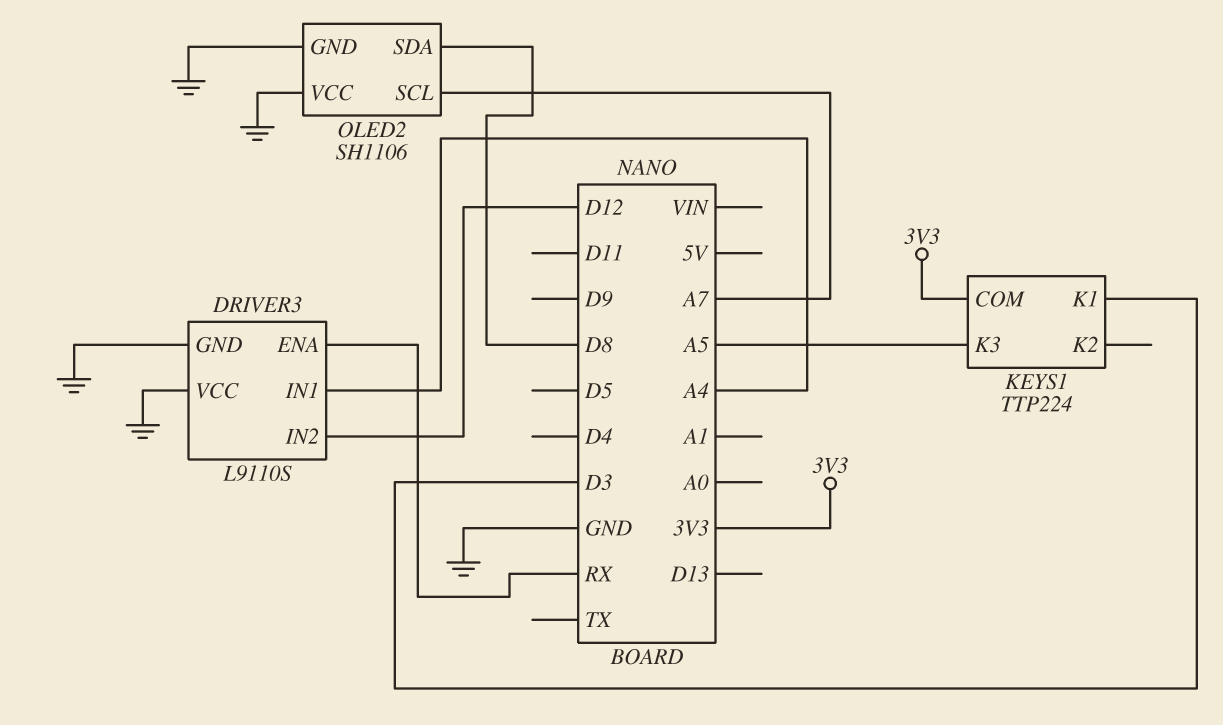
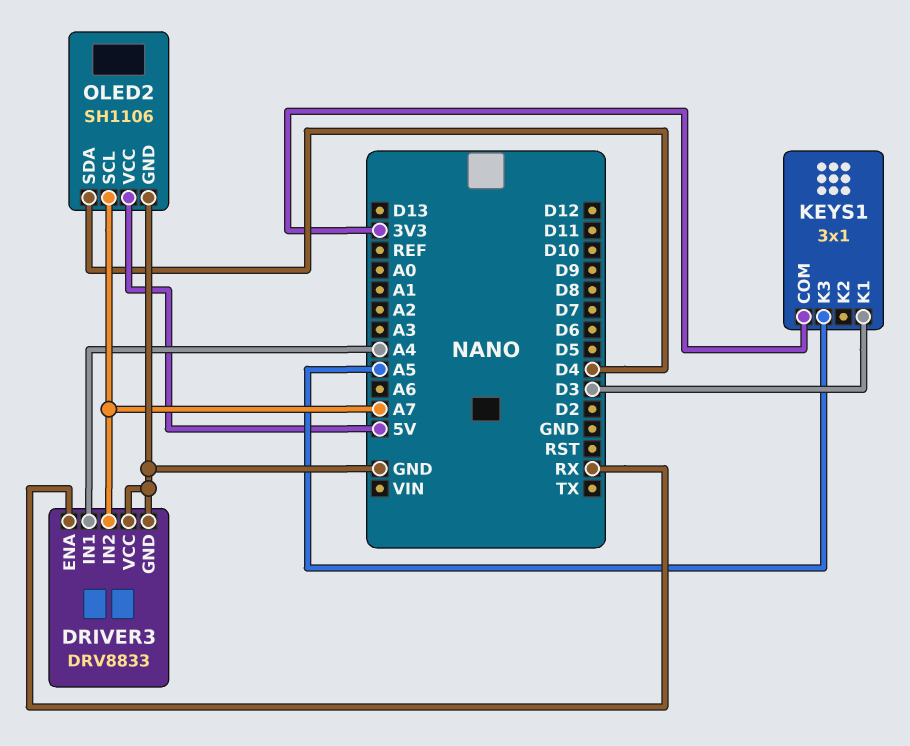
DRIVER3: L9110S -> DRV8833
DRIVER3 pin IN2: D12 -> A7
KEYS1: TTP224 -> 3x1
OLED2 pin SDA: D8 -> D4
OLED2 pin VCC: GND -> 5V

